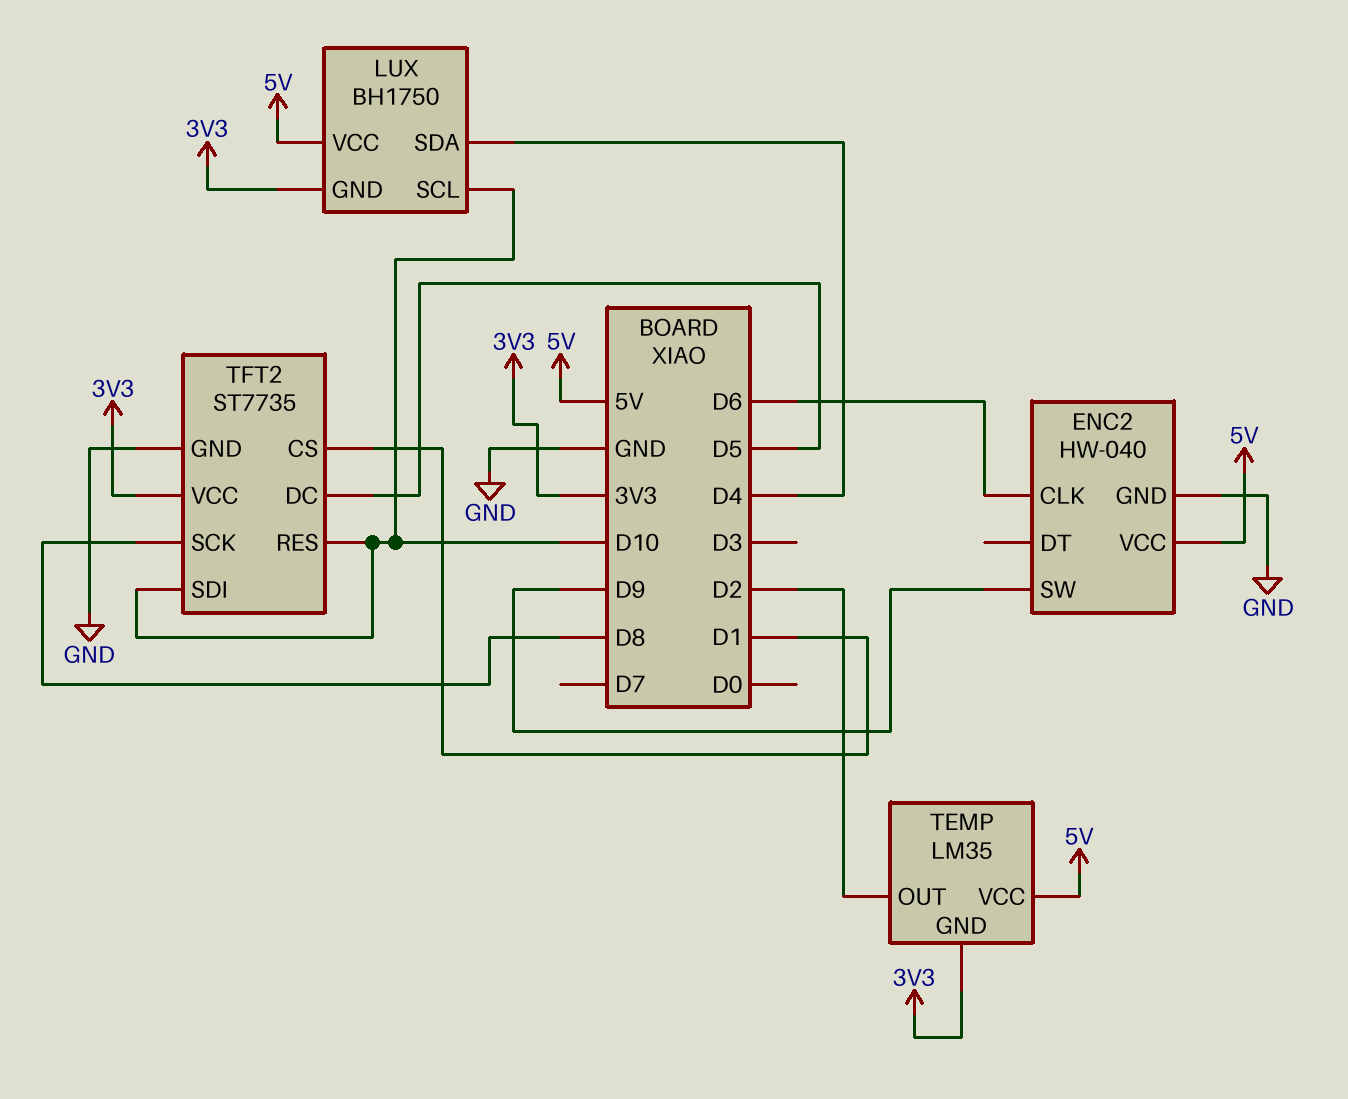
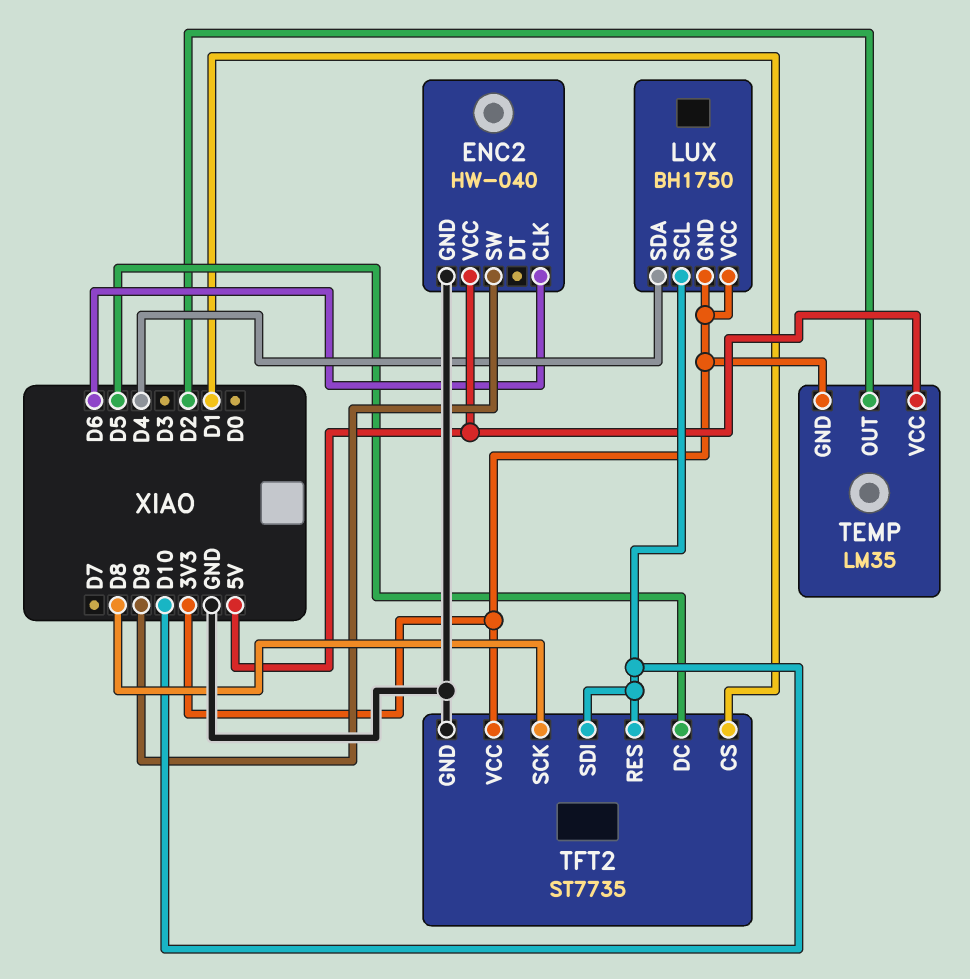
LUX pin VCC: 5V -> 3V3

